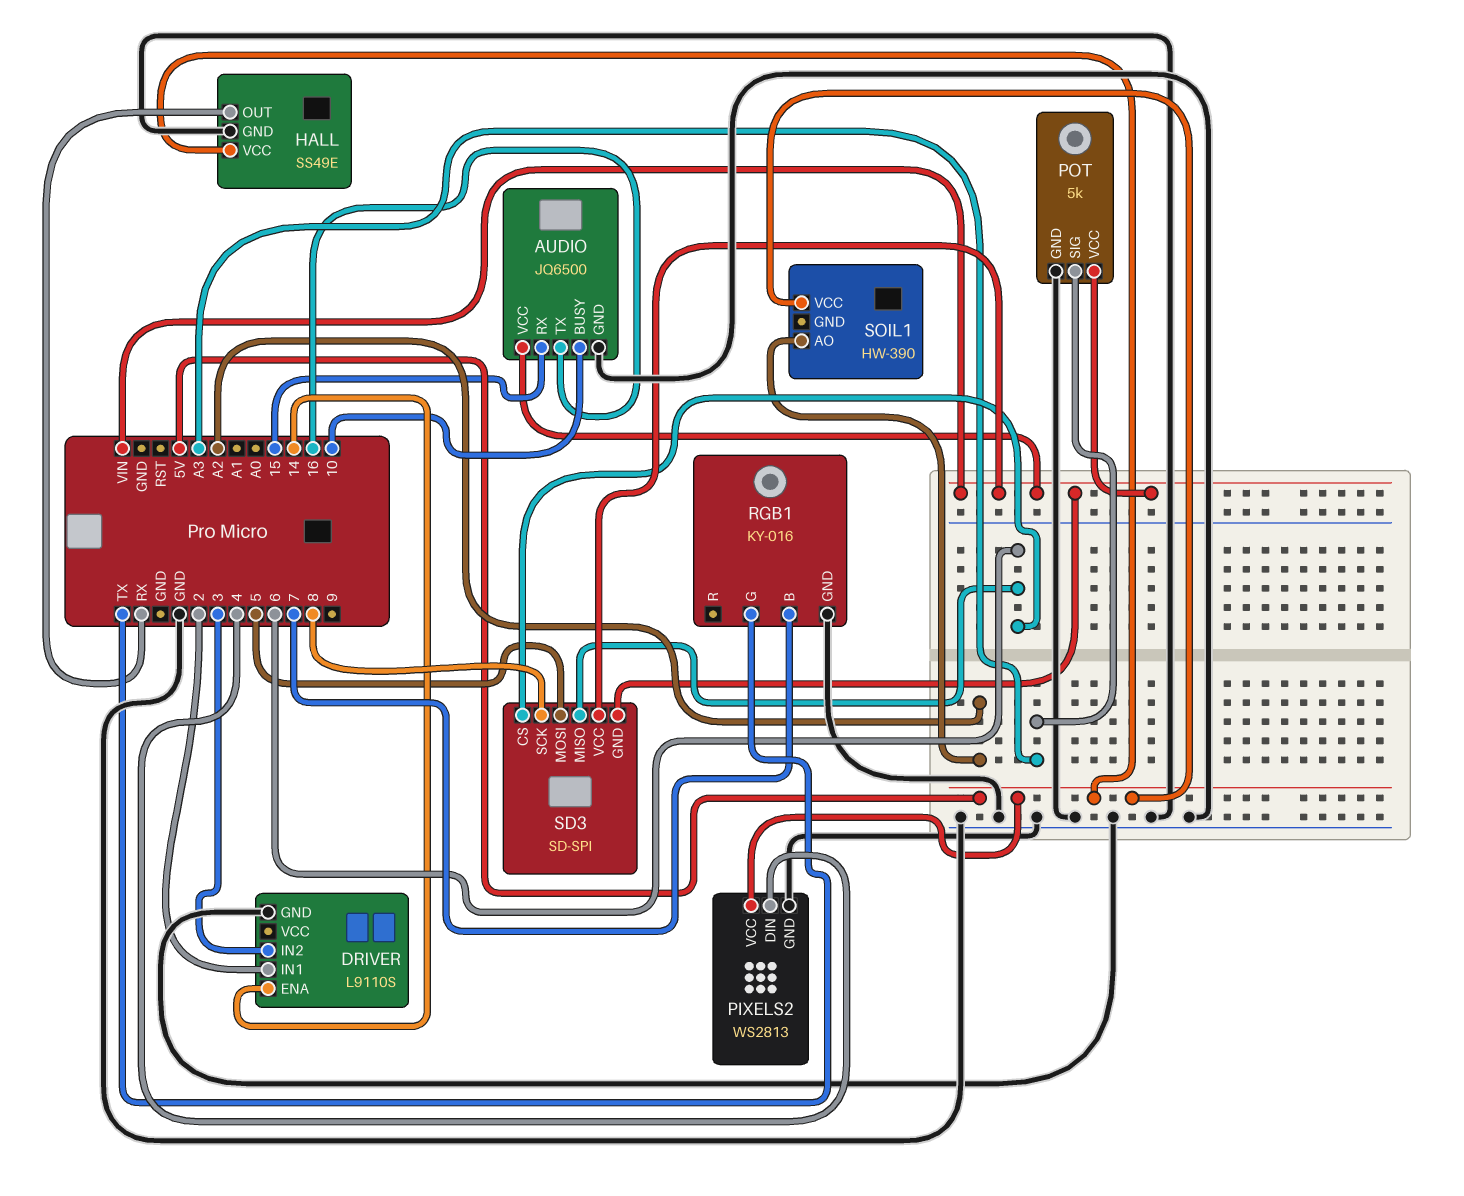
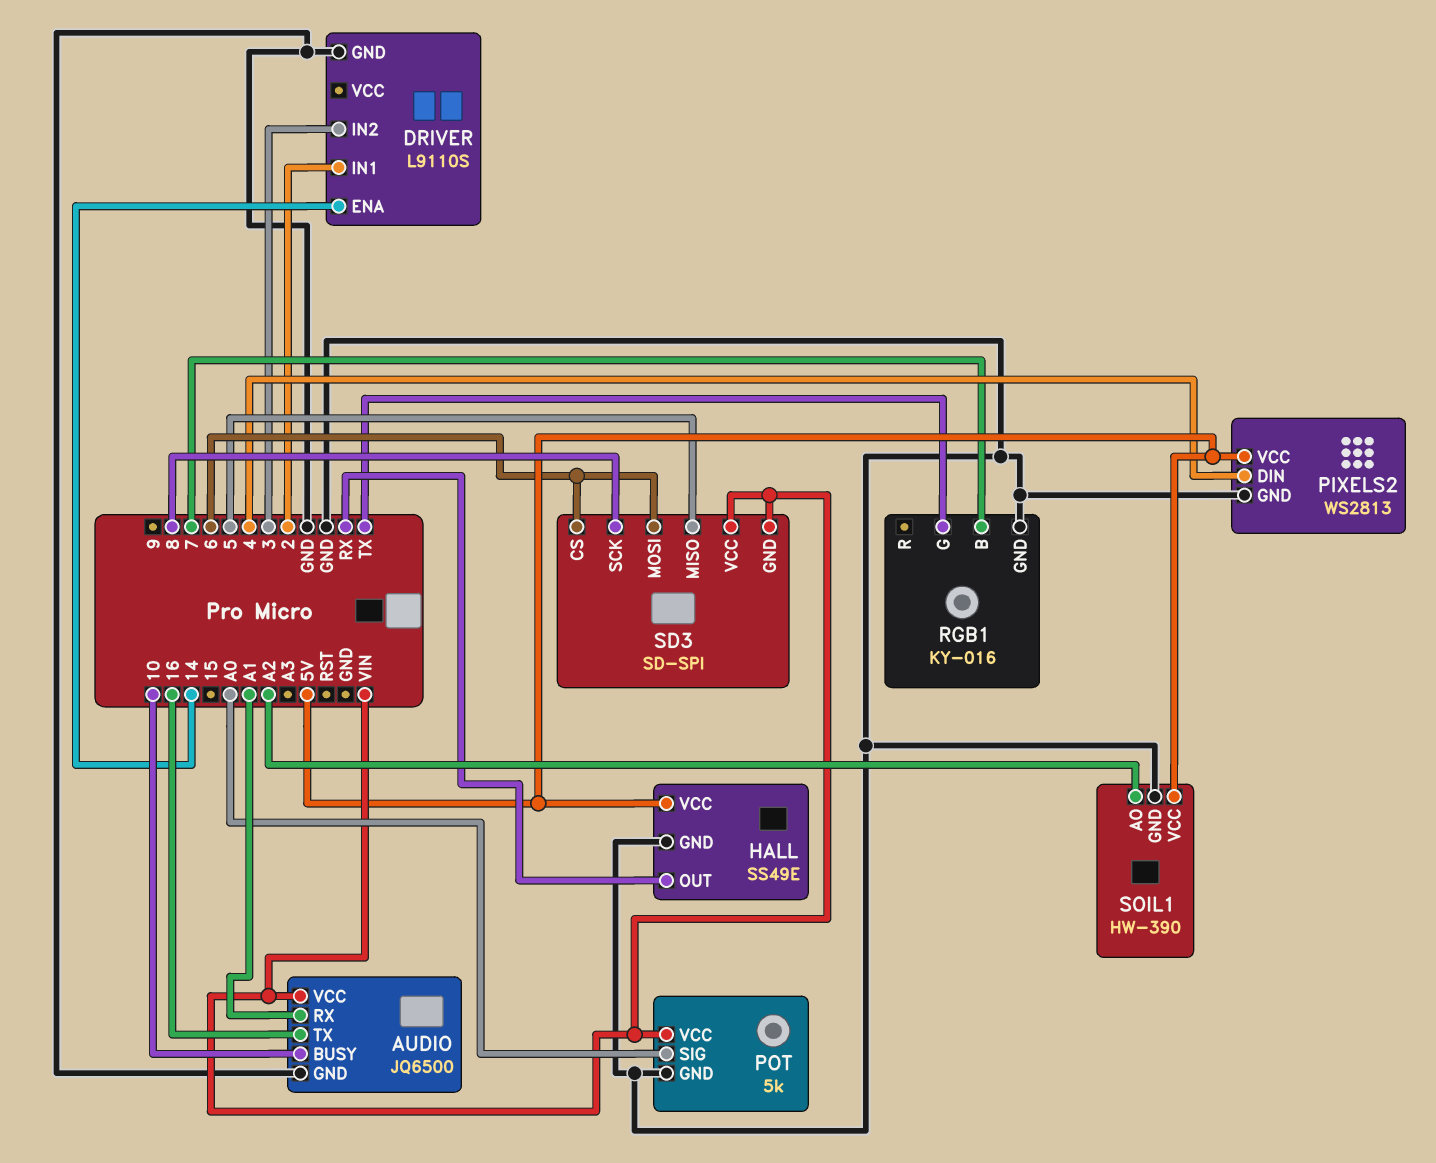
AUDIO pin RX: 15 -> A1
POT pin SIG: A3 -> A0
SD3 pin MISO: 6 -> 5
SD3 pin MOSI: 5 -> 6
SOIL1 pin GND: none -> GND

